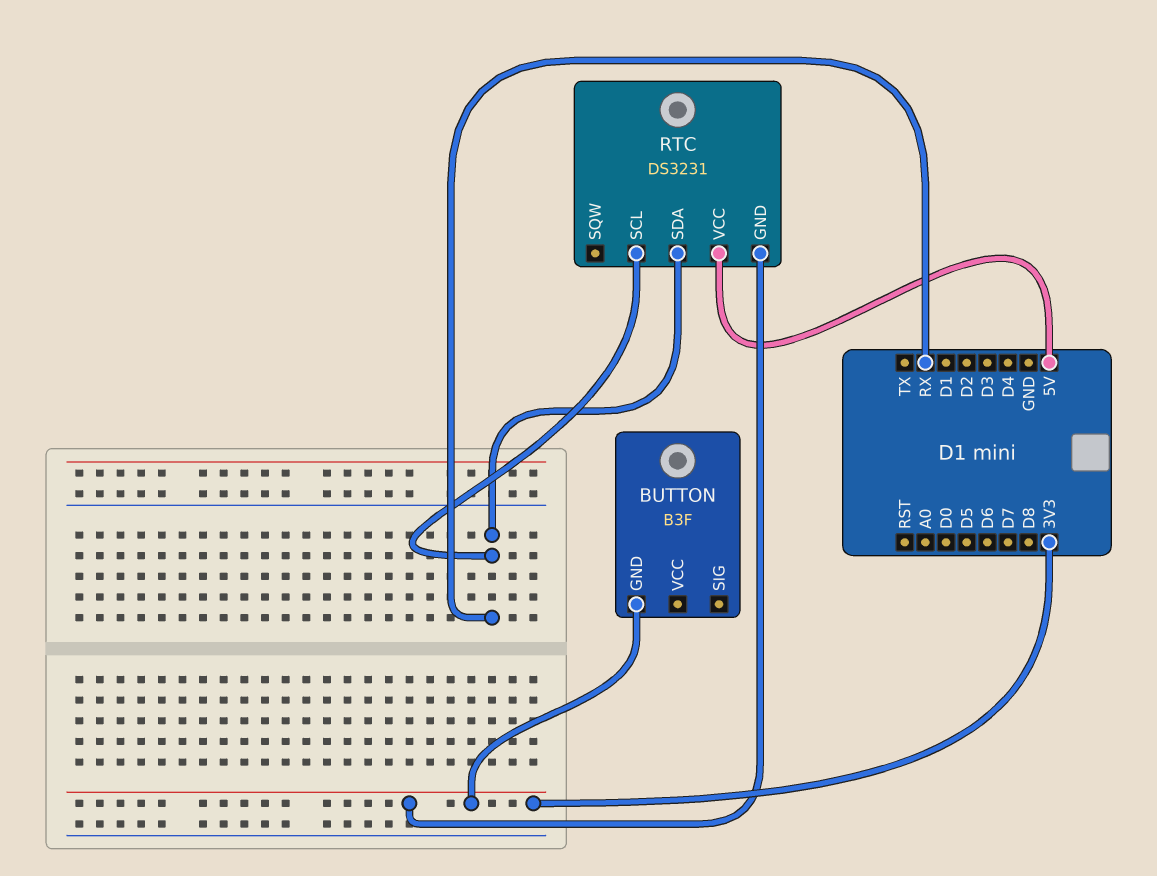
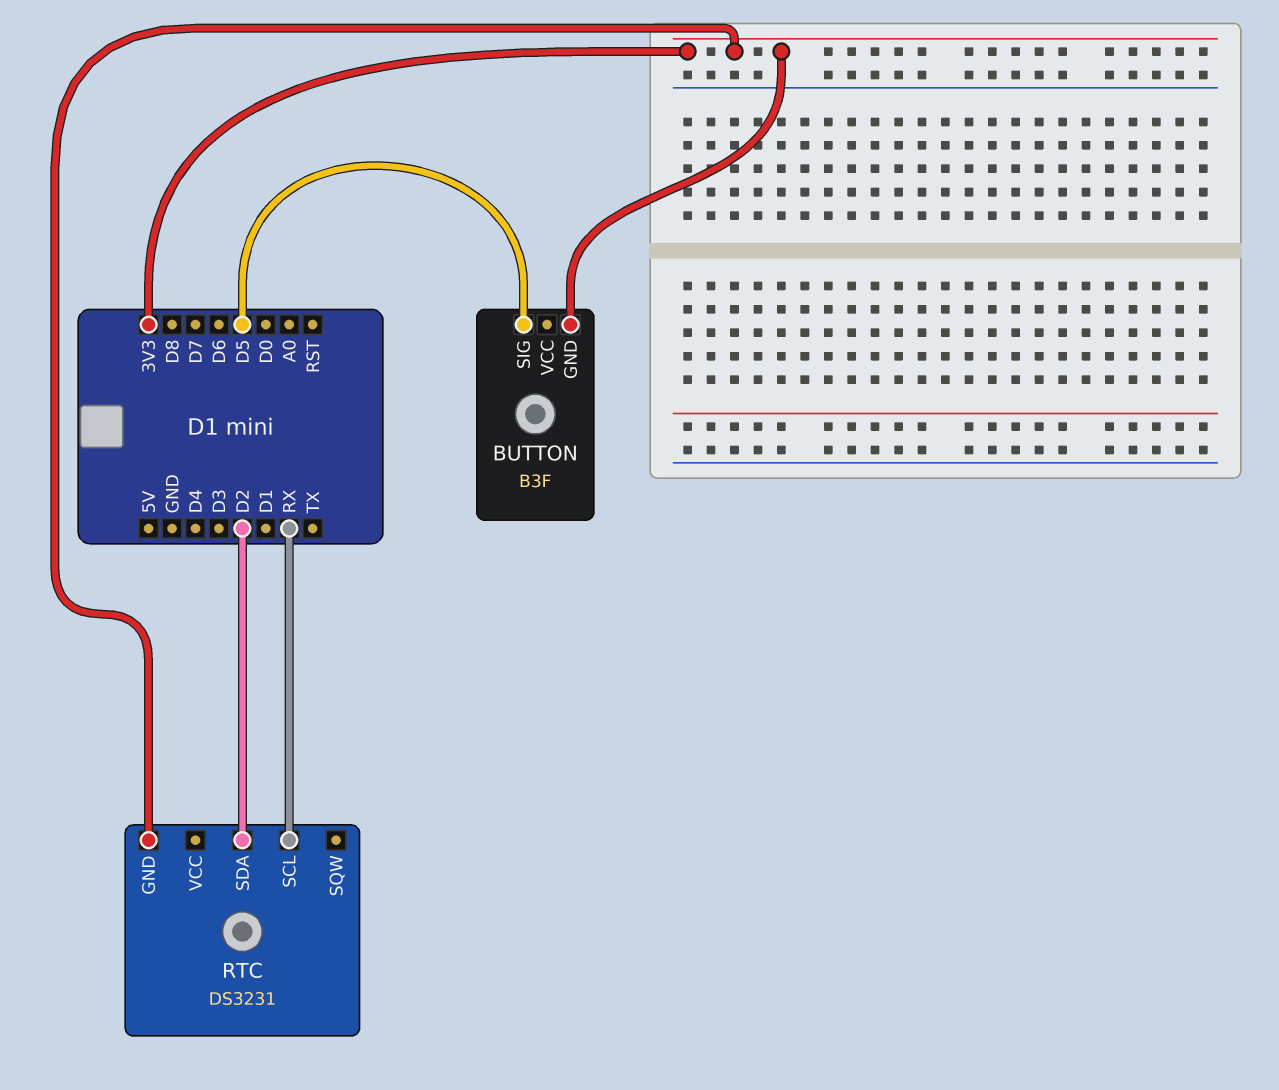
BUTTON pin SIG: none -> D5
RTC pin SDA: RX -> D2
RTC pin VCC: 5V -> none

